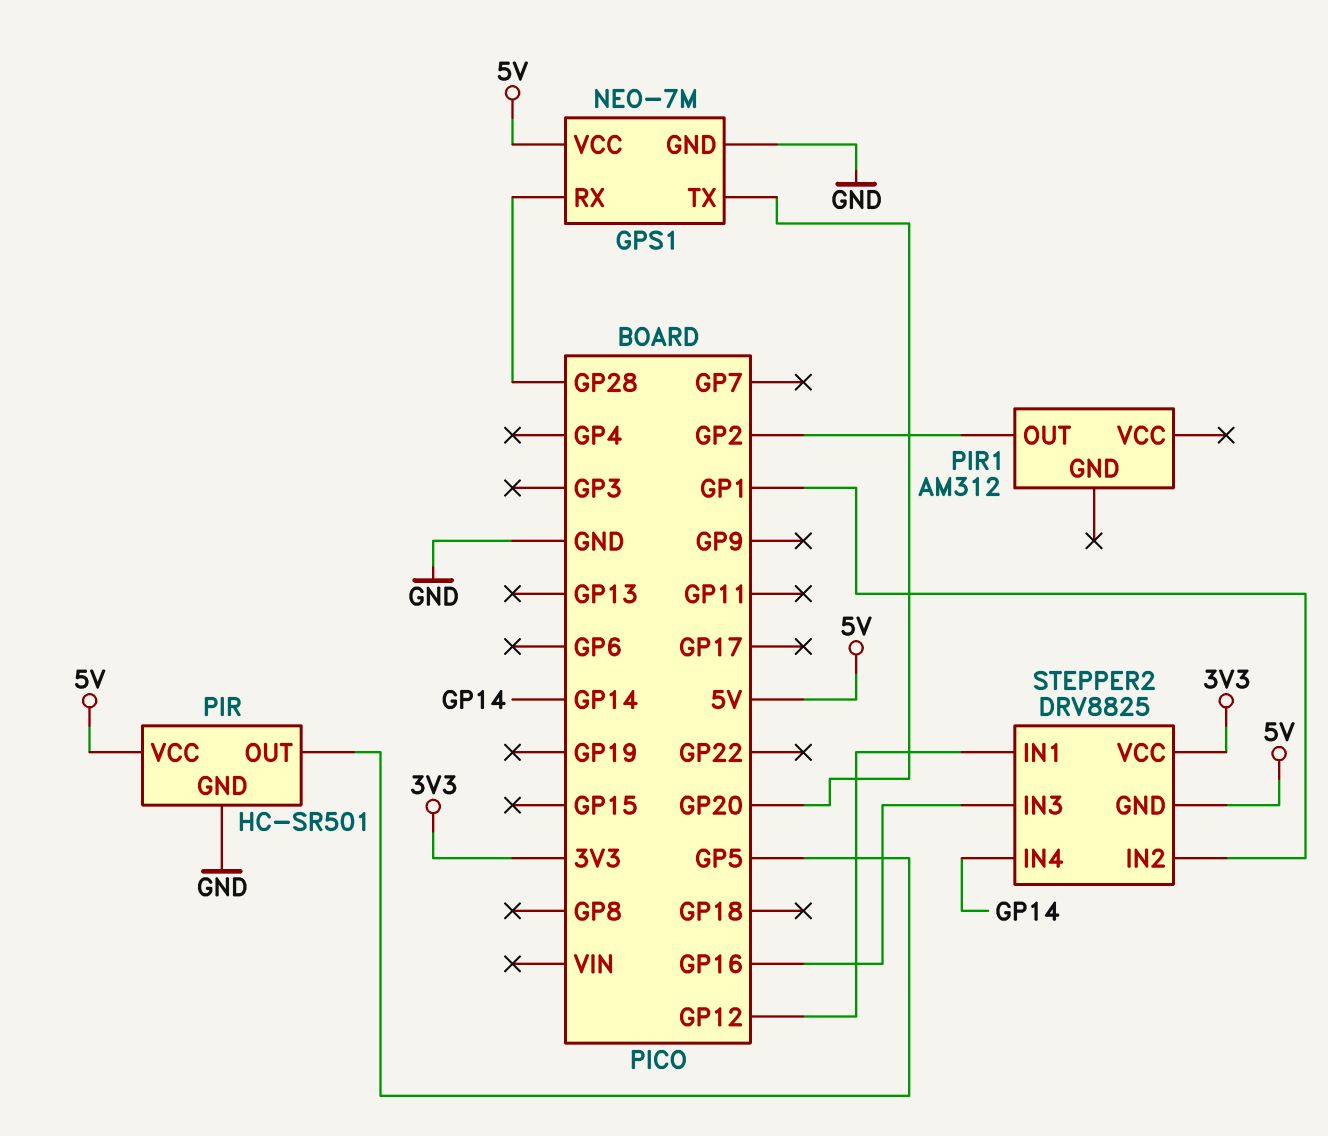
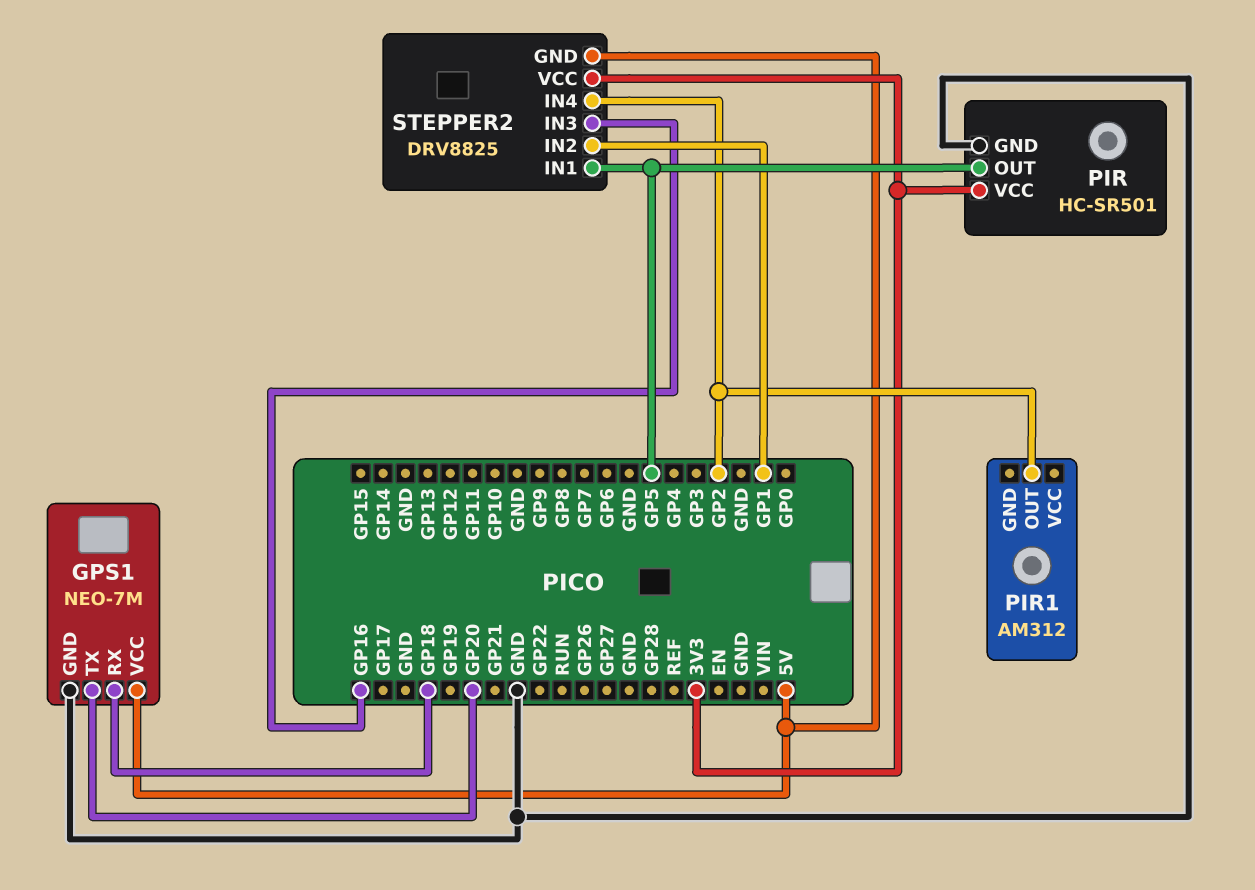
GPS1 pin RX: GP28 -> GP18
PIR pin VCC: 5V -> 3V3
STEPPER2 pin IN1: GP12 -> GP5
STEPPER2 pin IN4: GP14 -> GP2

